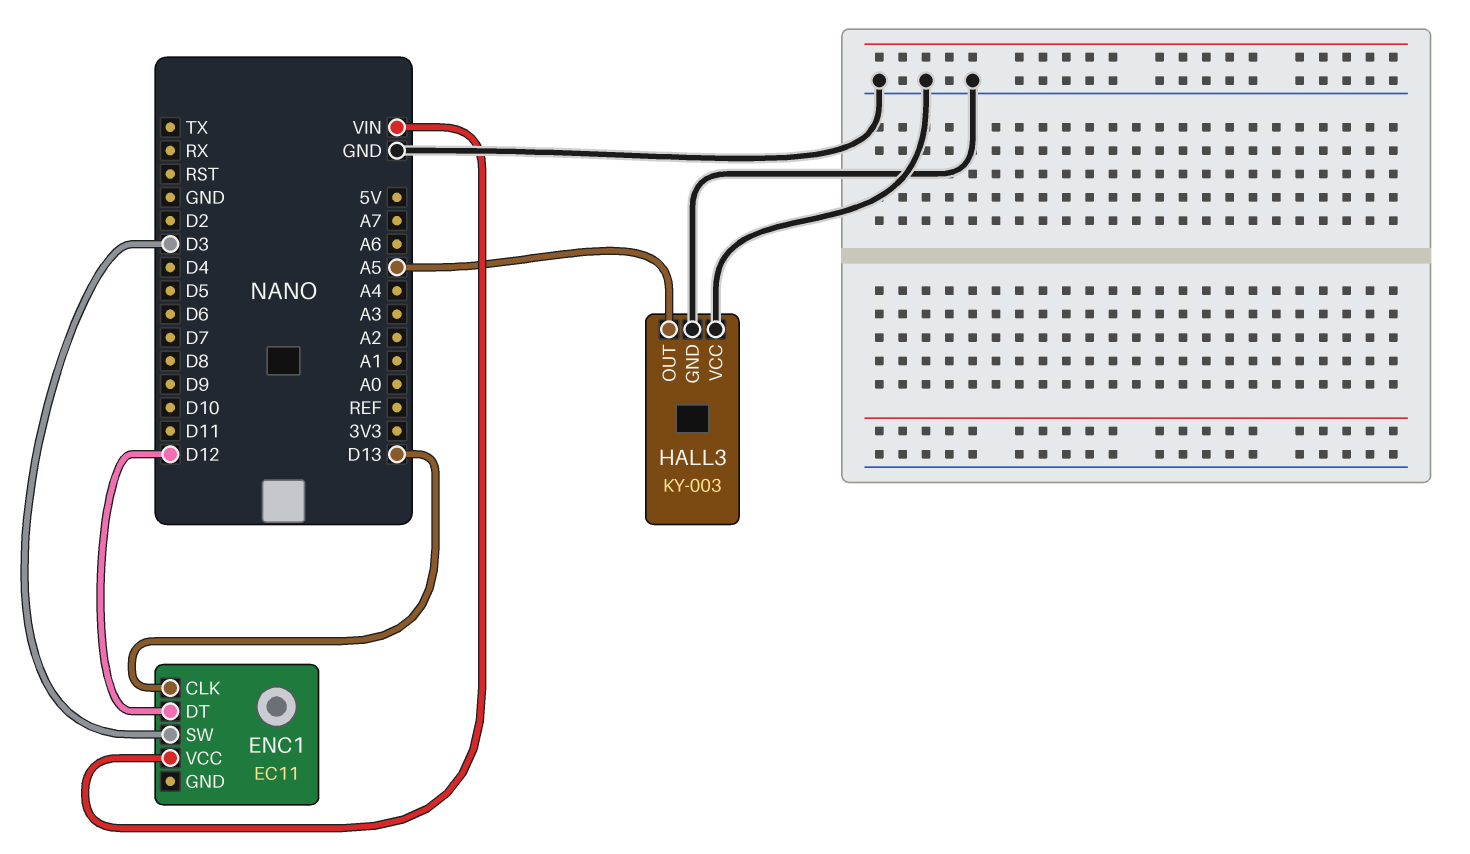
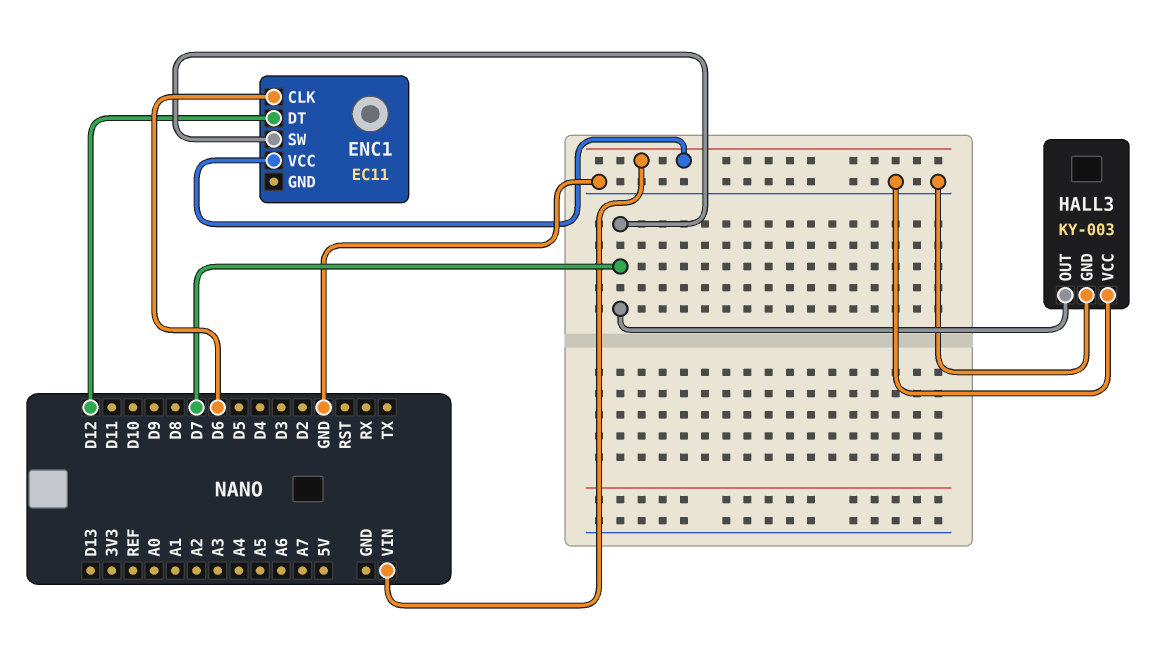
ENC1 pin CLK: D13 -> D6
ENC1 pin SW: D3 -> D7
HALL3 pin OUT: A5 -> D7

